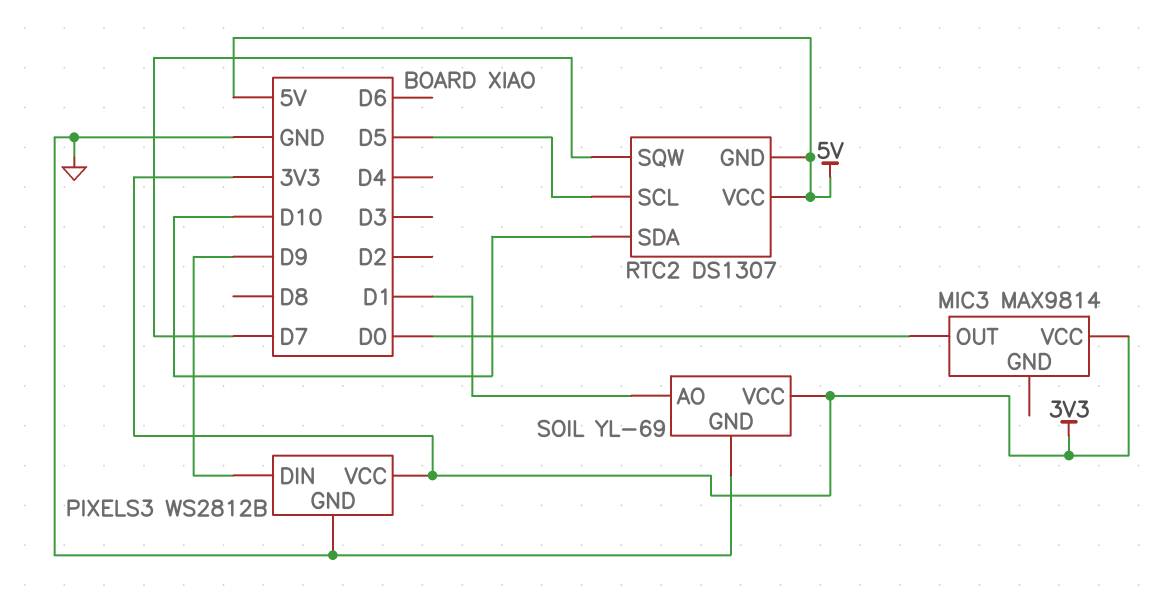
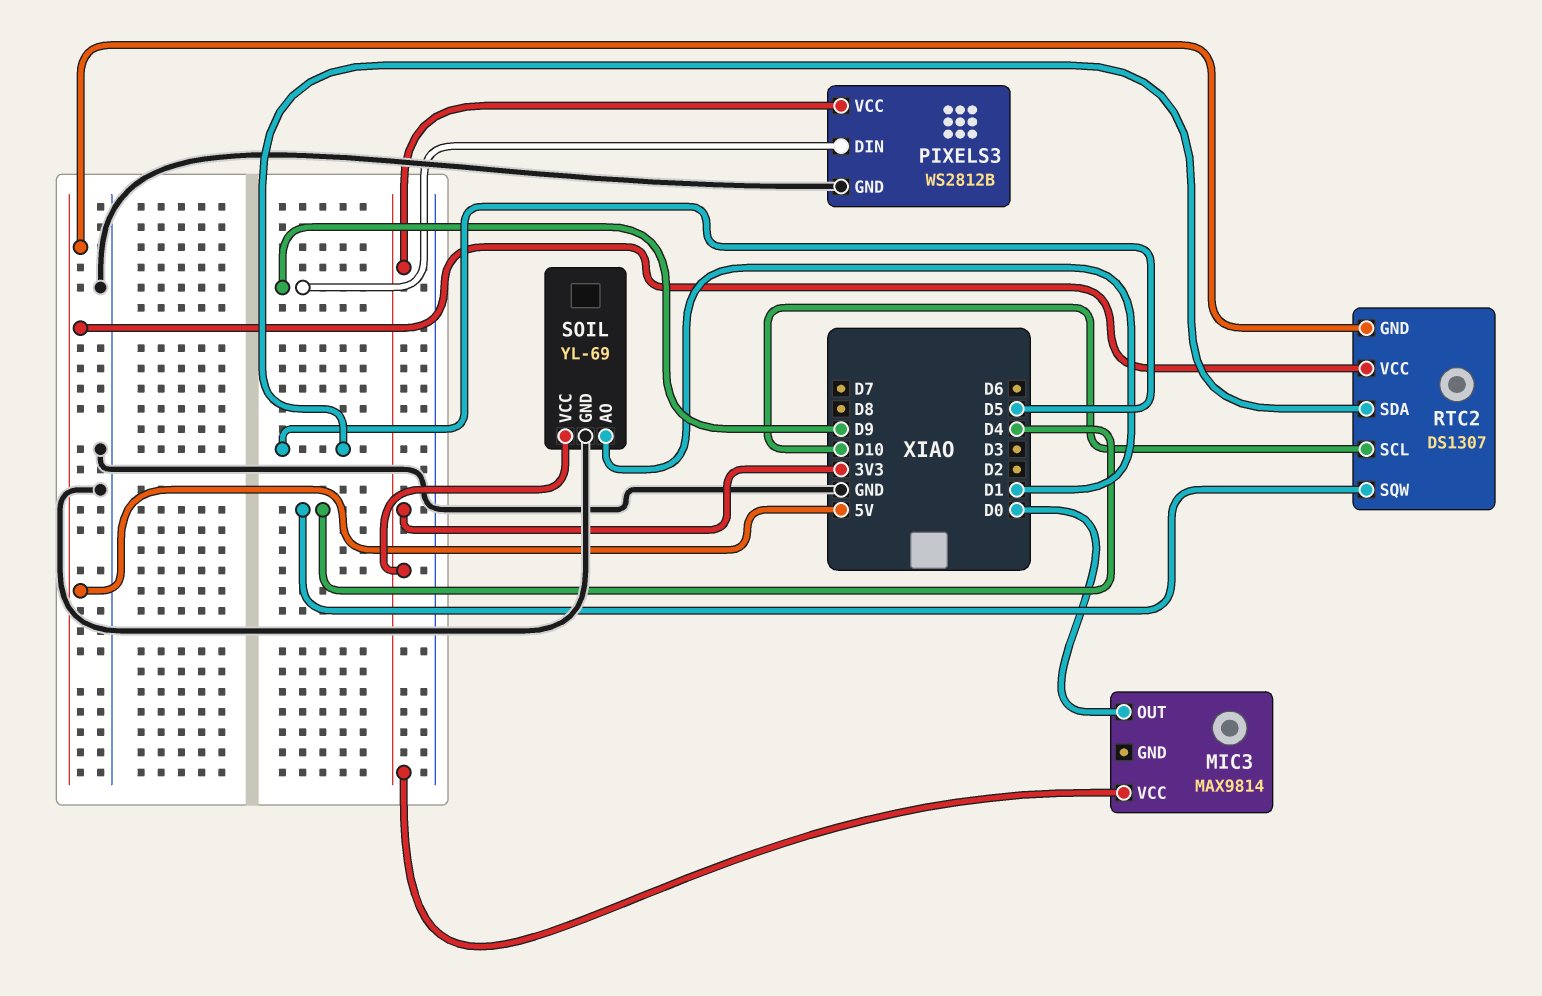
RTC2 pin SCL: D5 -> D10
RTC2 pin SDA: D10 -> D5
RTC2 pin SQW: D7 -> D4

